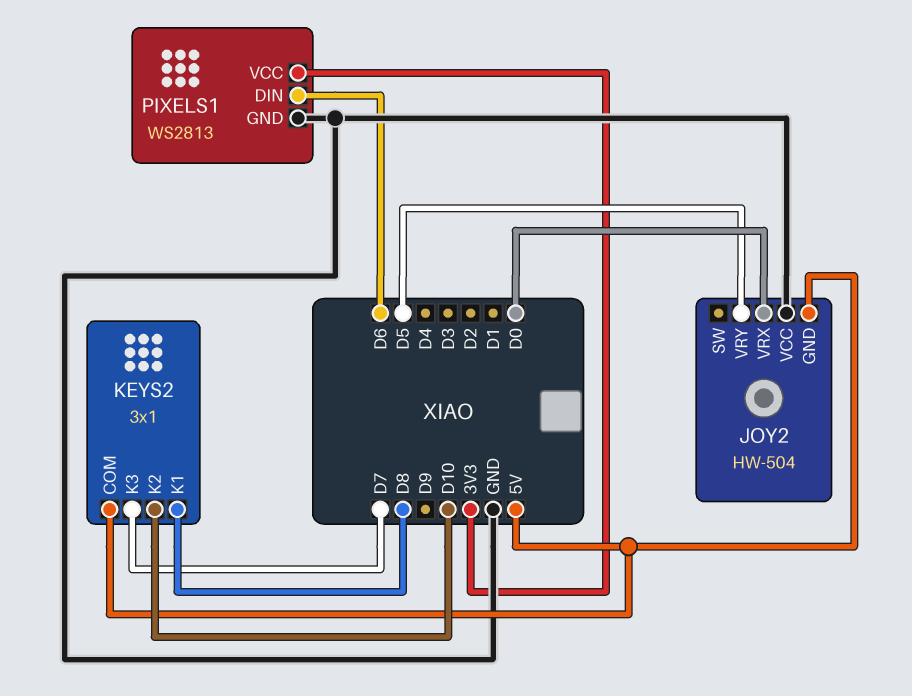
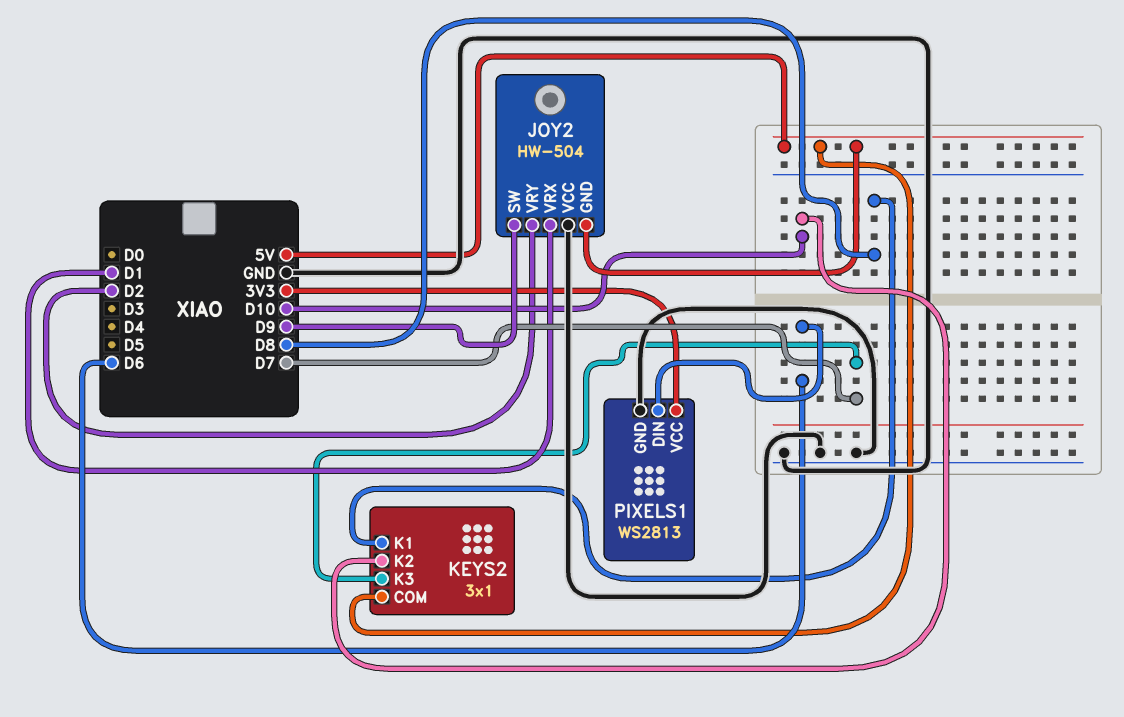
JOY2 pin SW: none -> D9
JOY2 pin VRX: D0 -> D1
JOY2 pin VRY: D5 -> D2

